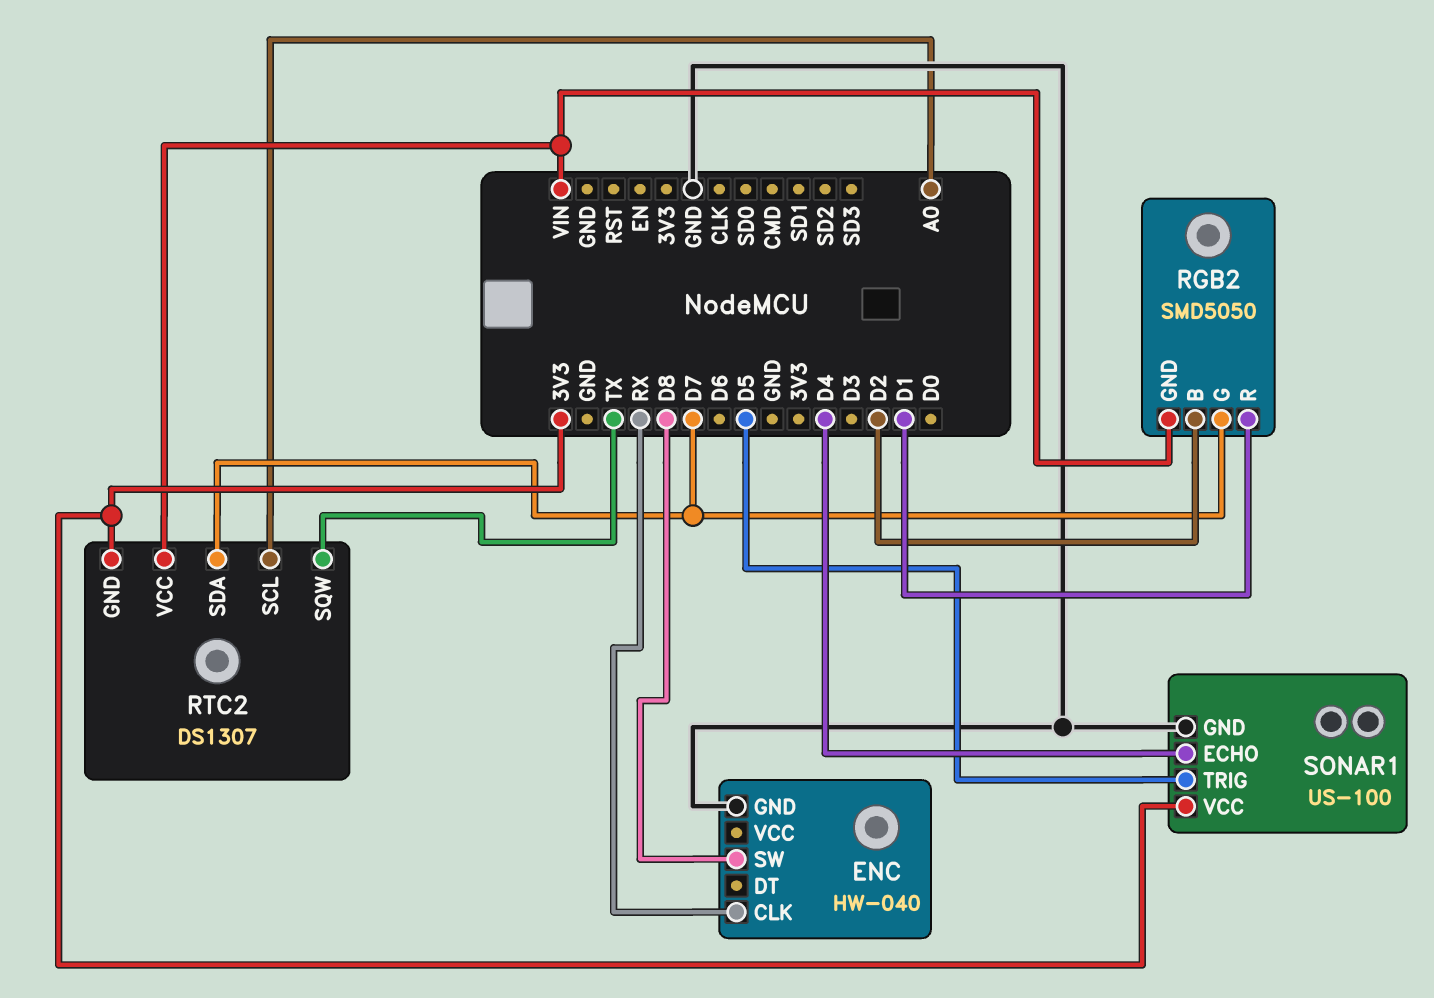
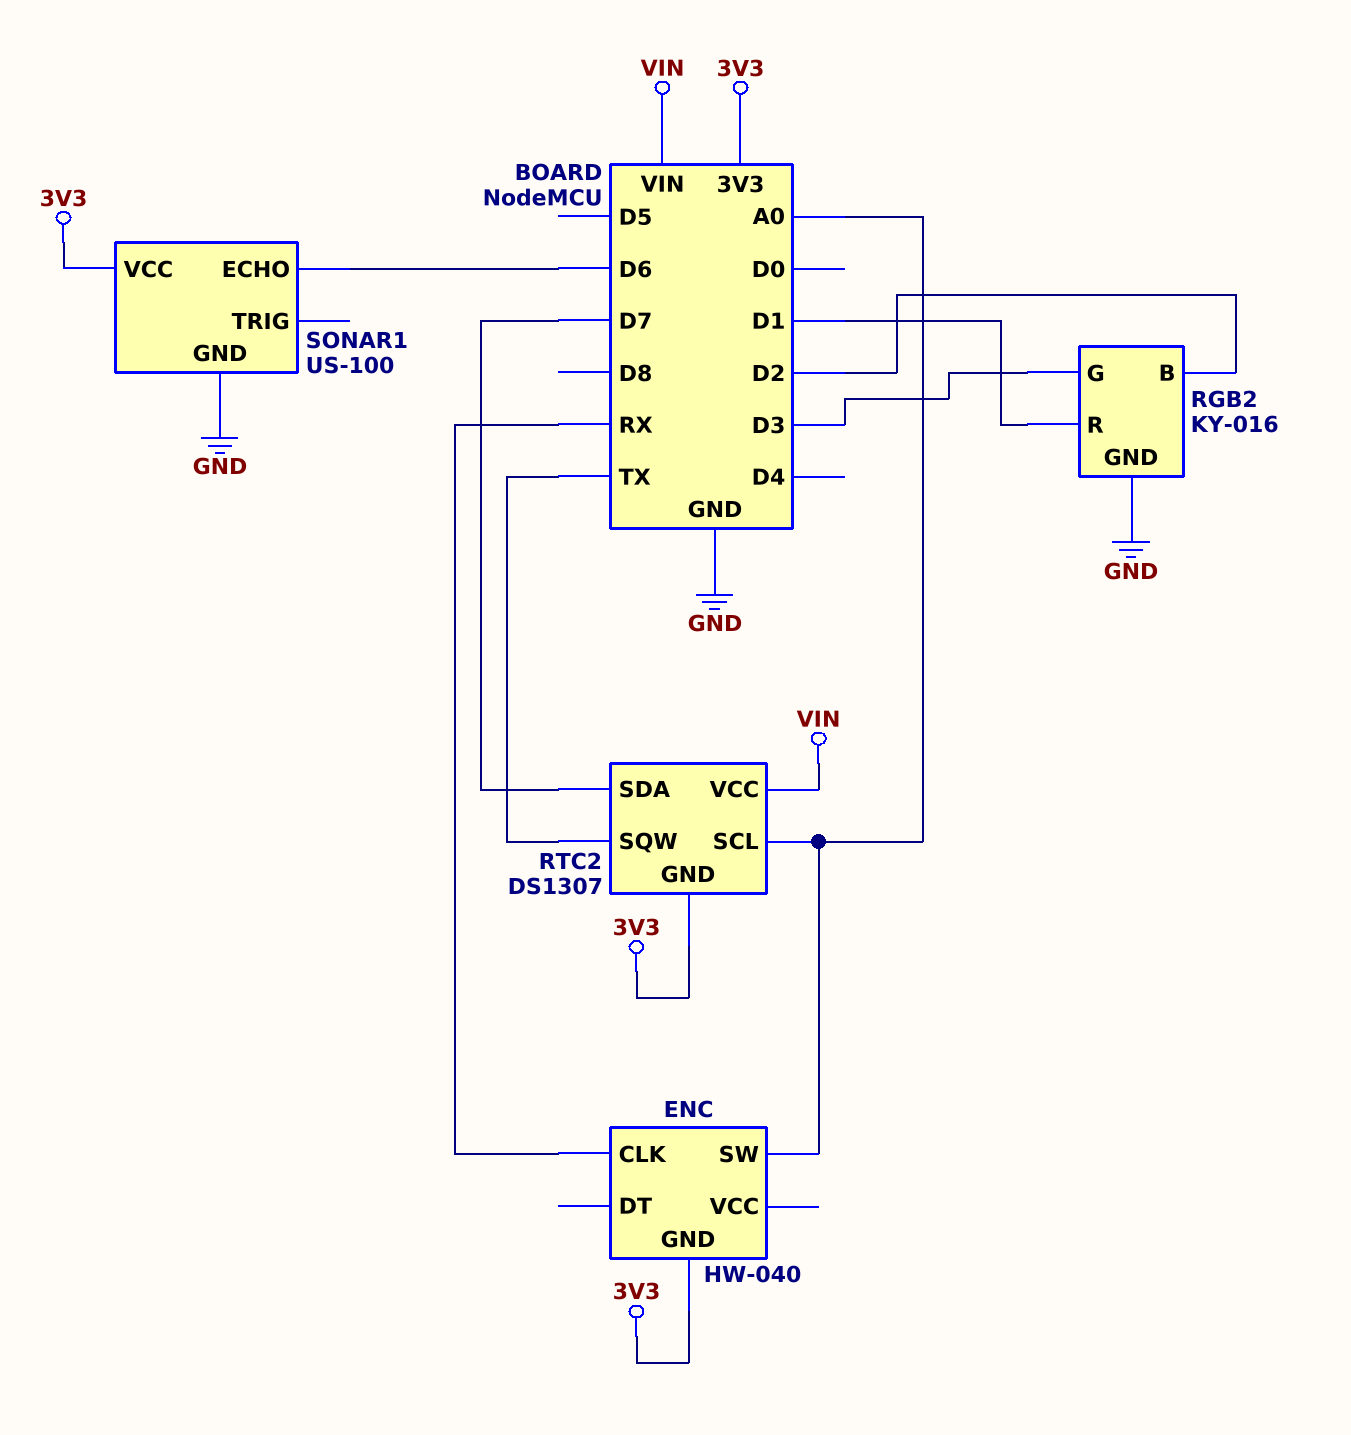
ENC pin GND: GND -> 3V3
ENC pin SW: D8 -> A0
RGB2: SMD5050 -> KY-016
RGB2 pin G: D7 -> D3
RGB2 pin GND: VIN -> GND
SONAR1 pin ECHO: D4 -> D6
SONAR1 pin TRIG: D5 -> none

